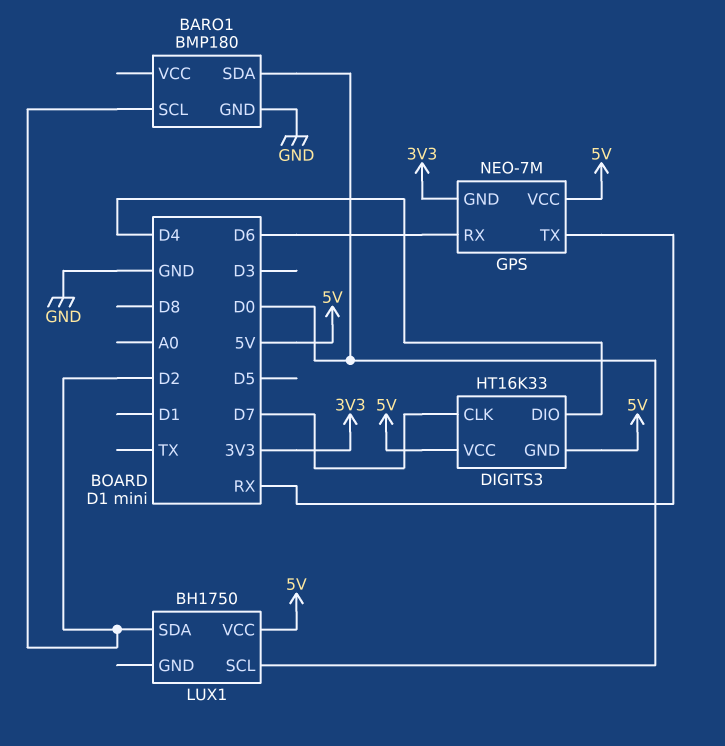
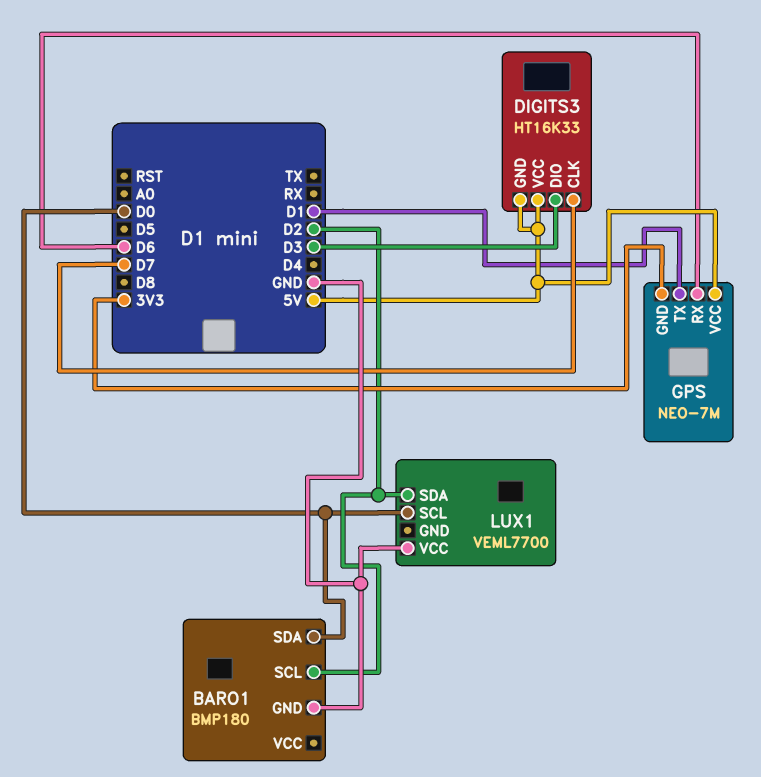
DIGITS3 pin DIO: D4 -> D3
GPS pin TX: RX -> D1
LUX1: BH1750 -> VEML7700
LUX1 pin VCC: 5V -> GND

